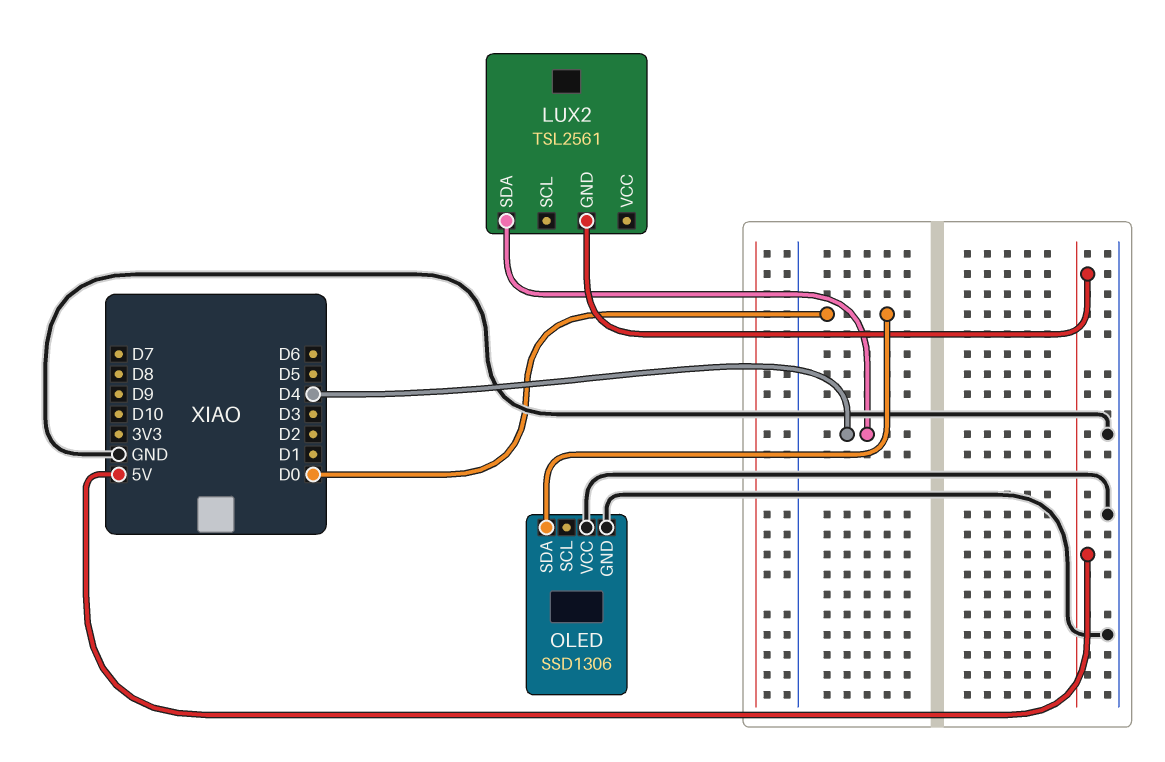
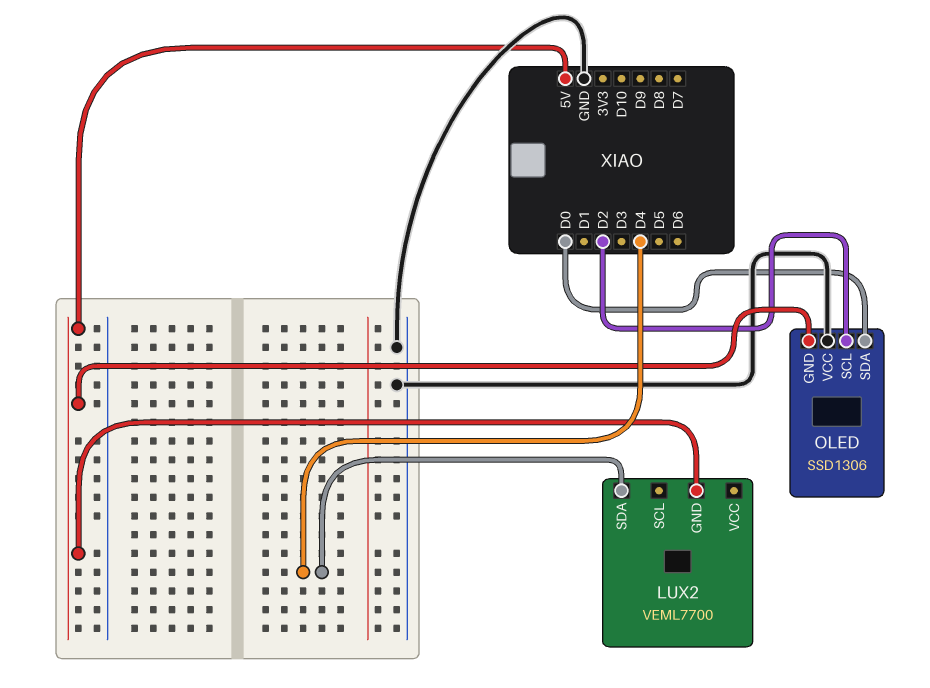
LUX2: TSL2561 -> VEML7700
OLED pin GND: GND -> 5V
OLED pin SCL: none -> D2

